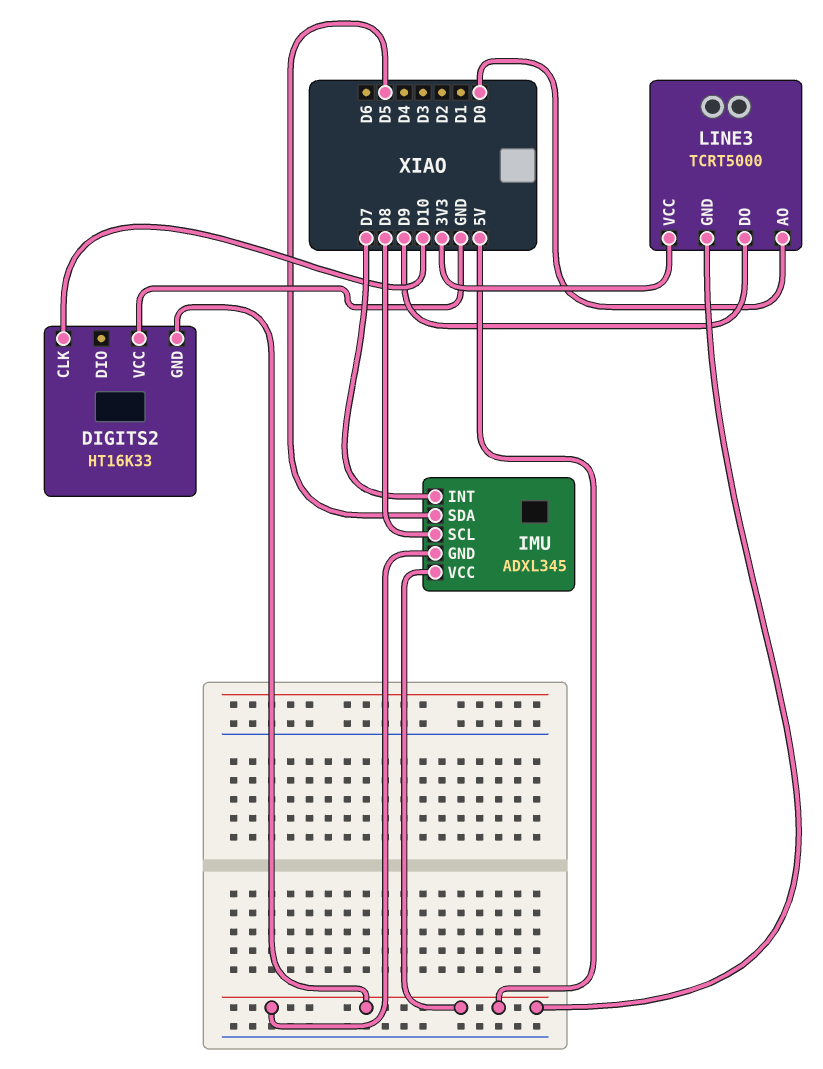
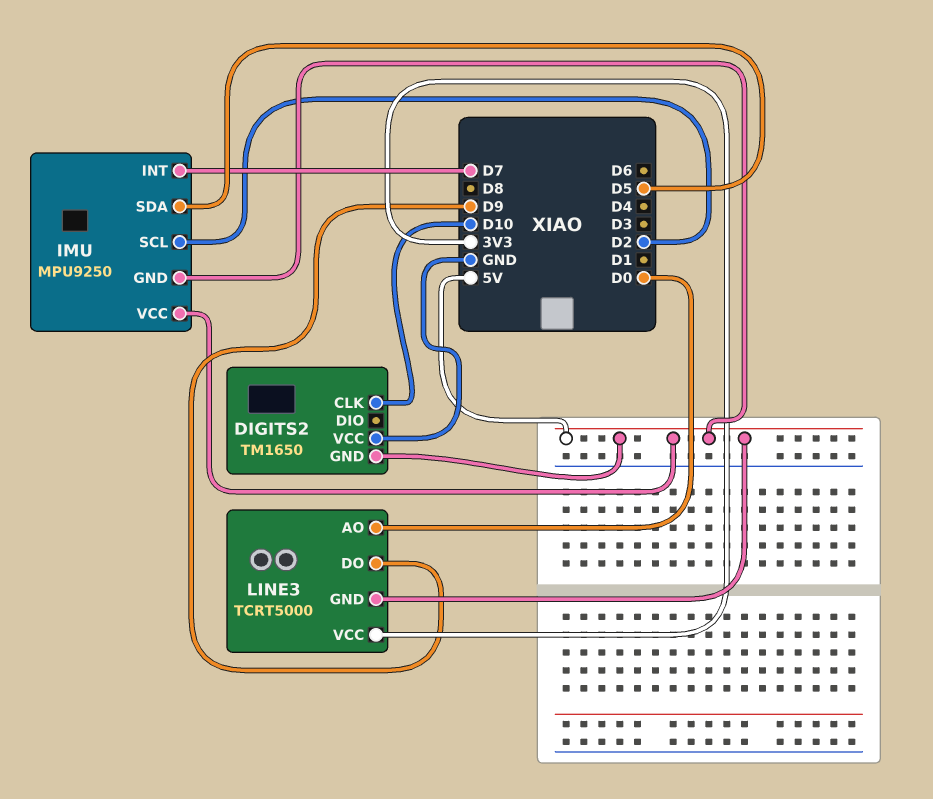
DIGITS2: HT16K33 -> TM1650
IMU: ADXL345 -> MPU9250
IMU pin SCL: D8 -> D2

